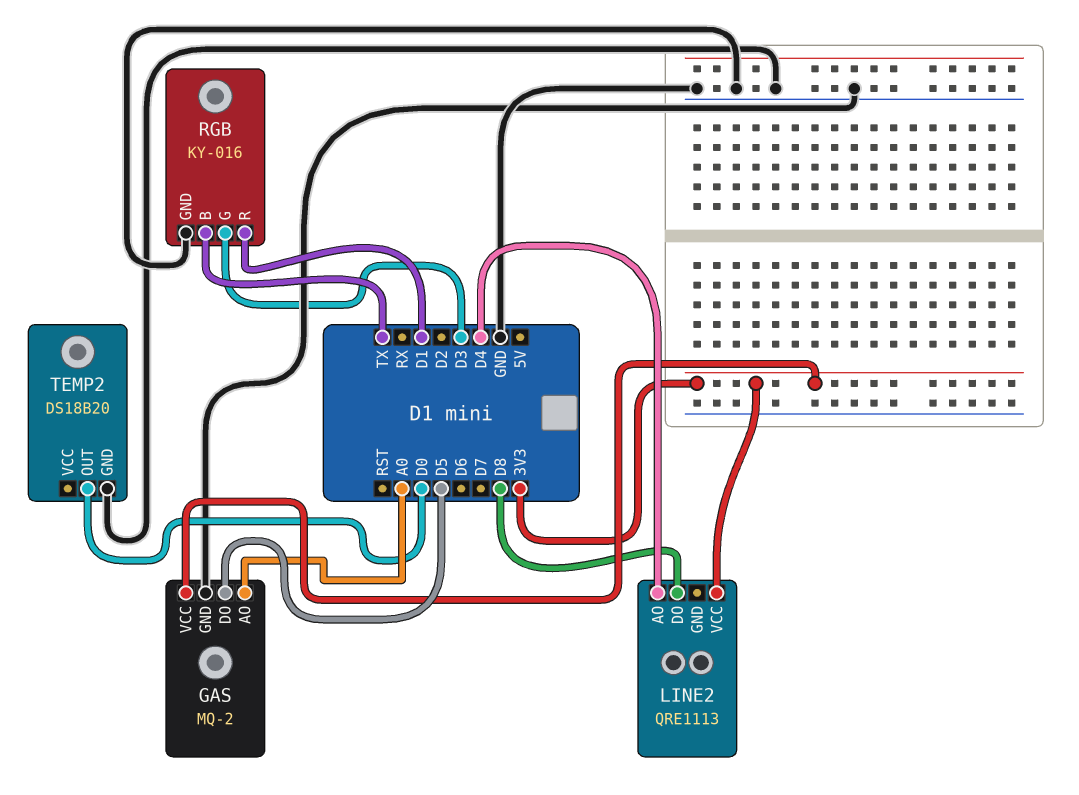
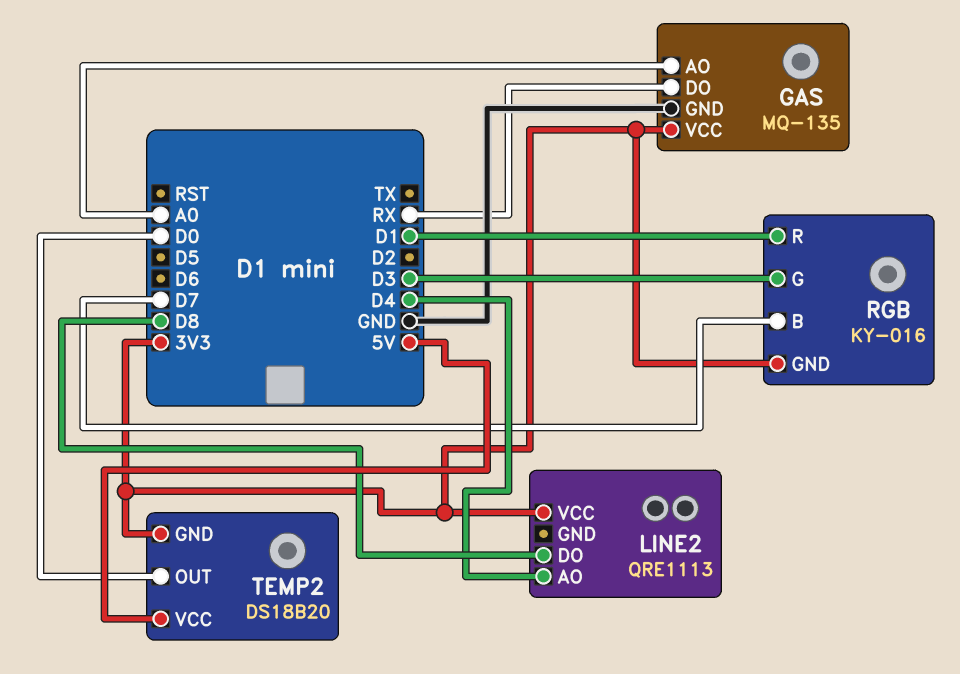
GAS: MQ-2 -> MQ-135
GAS pin DO: D5 -> RX
RGB pin B: TX -> D7
RGB pin GND: GND -> 3V3
TEMP2 pin GND: GND -> 3V3
TEMP2 pin VCC: none -> 5V

